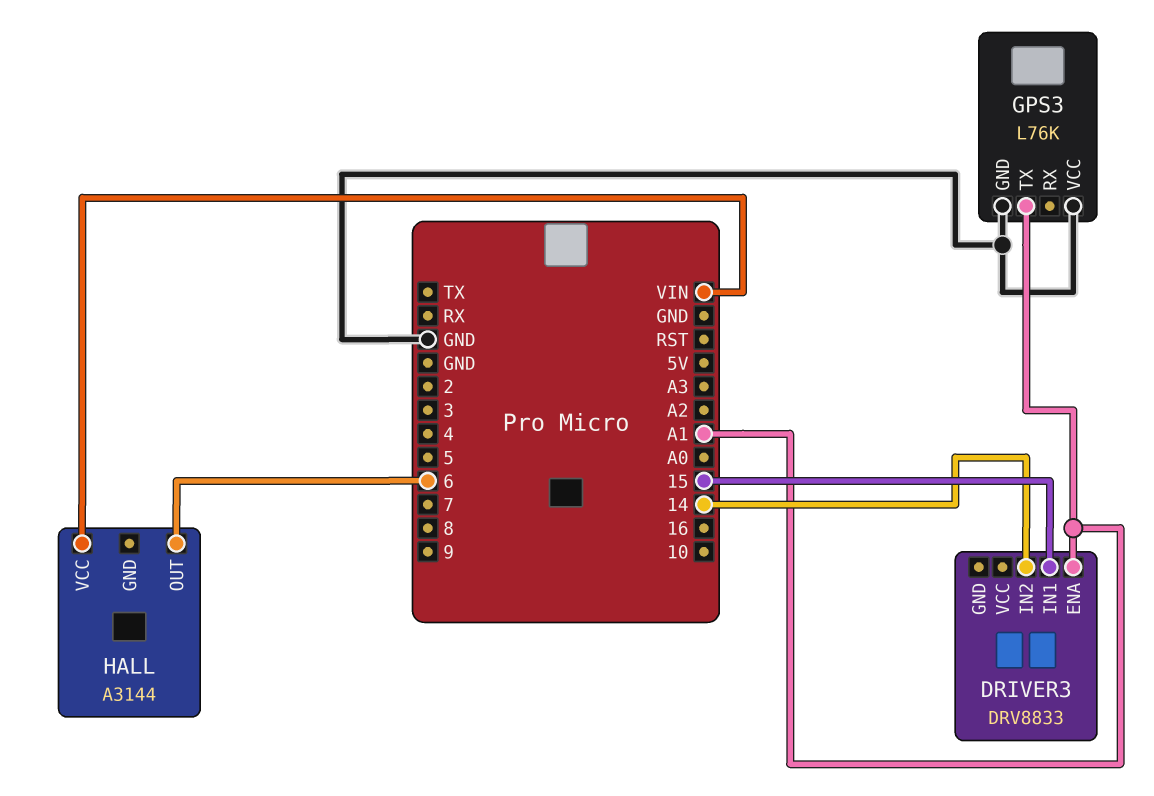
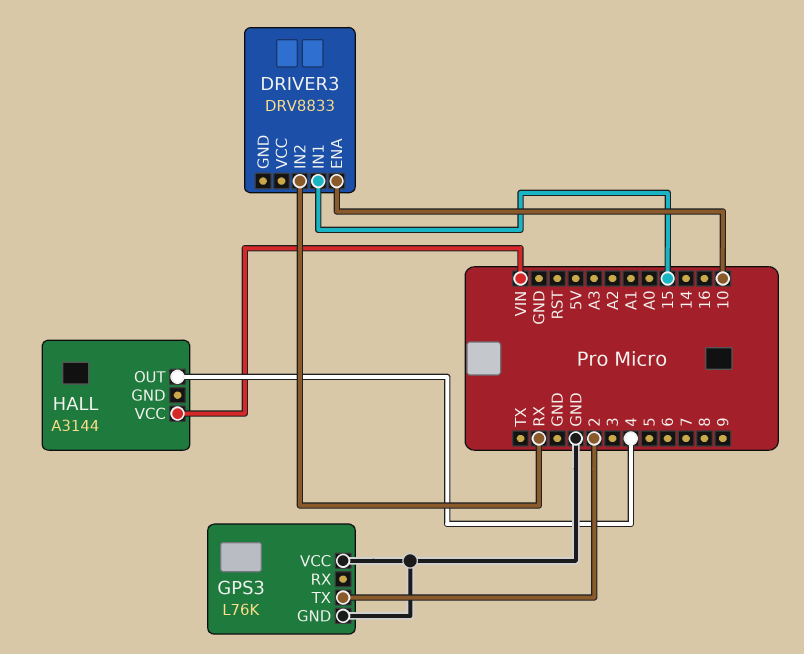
DRIVER3 pin ENA: A1 -> 10
DRIVER3 pin IN2: 14 -> RX
GPS3 pin TX: A1 -> 2
HALL pin OUT: 6 -> 4

